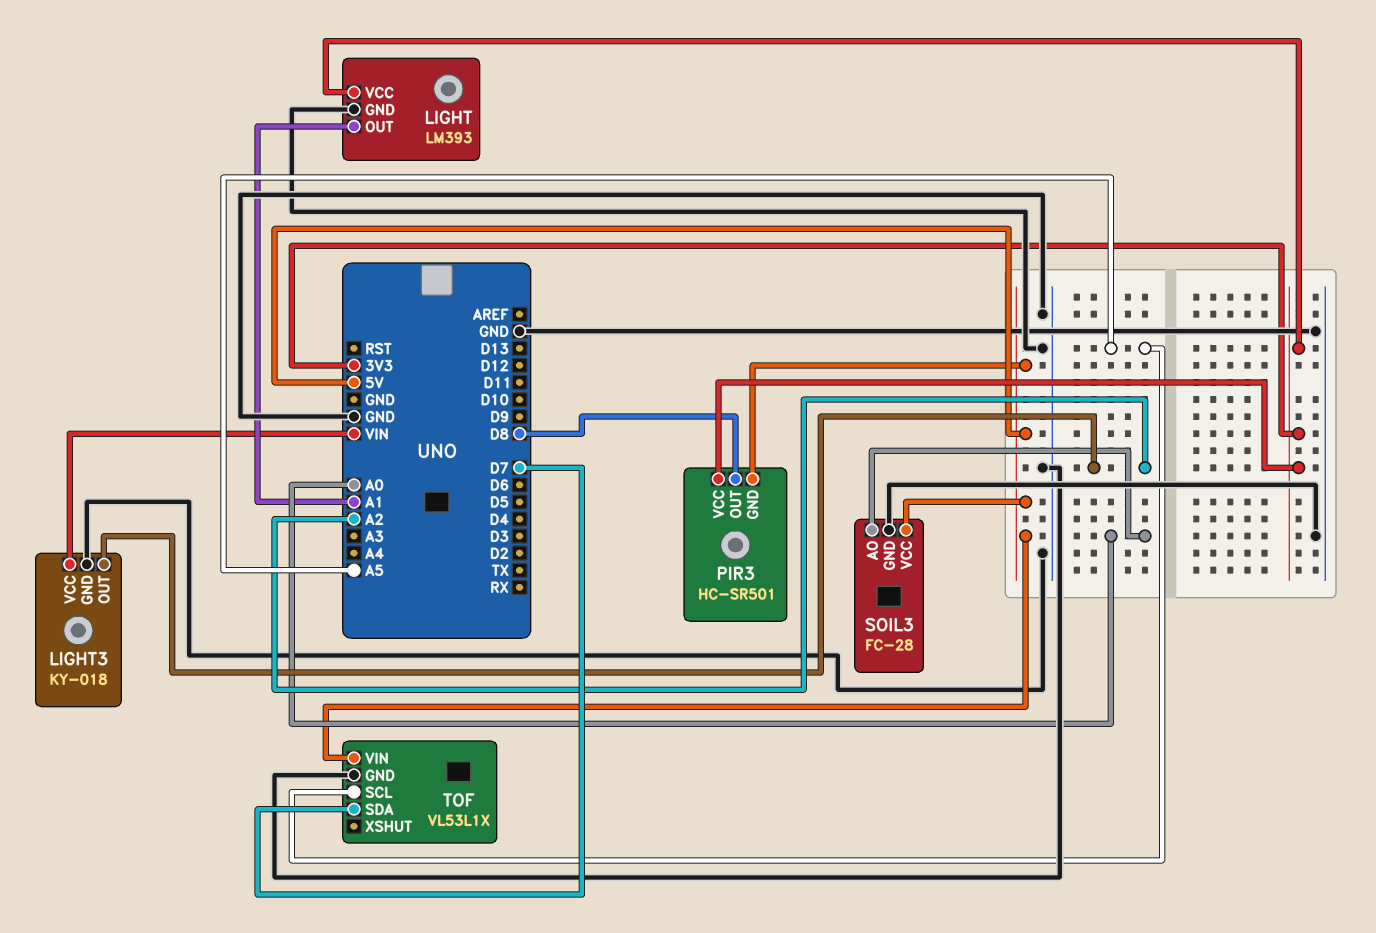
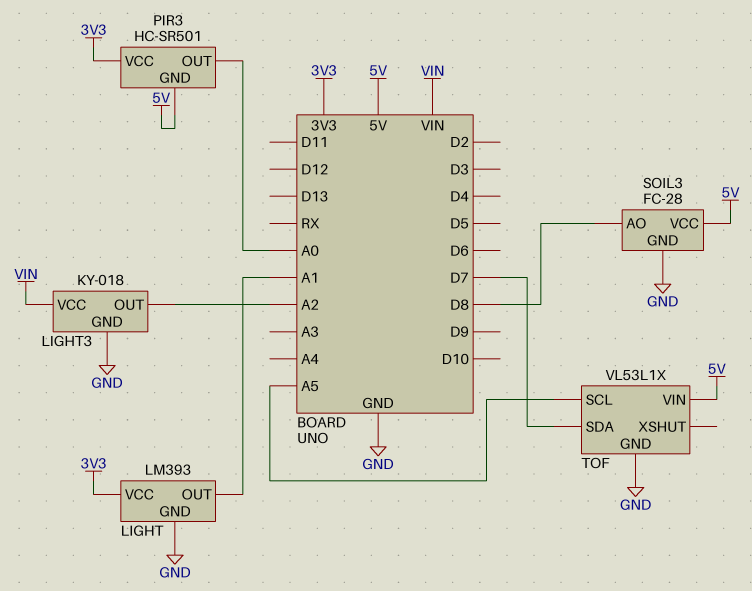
PIR3 pin OUT: D8 -> A0
SOIL3 pin AO: A0 -> D8

